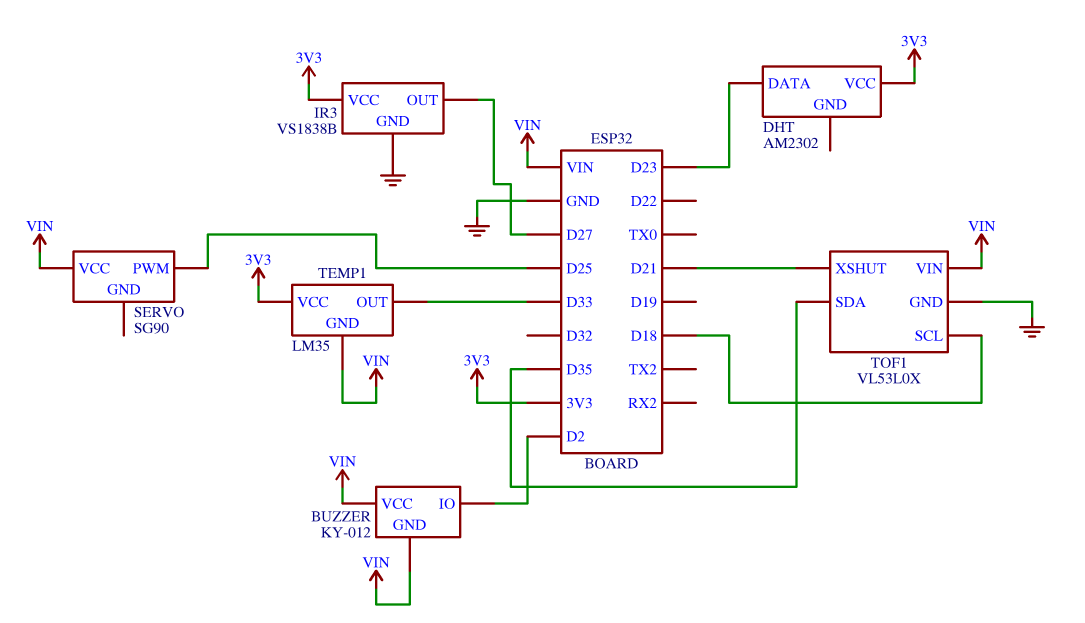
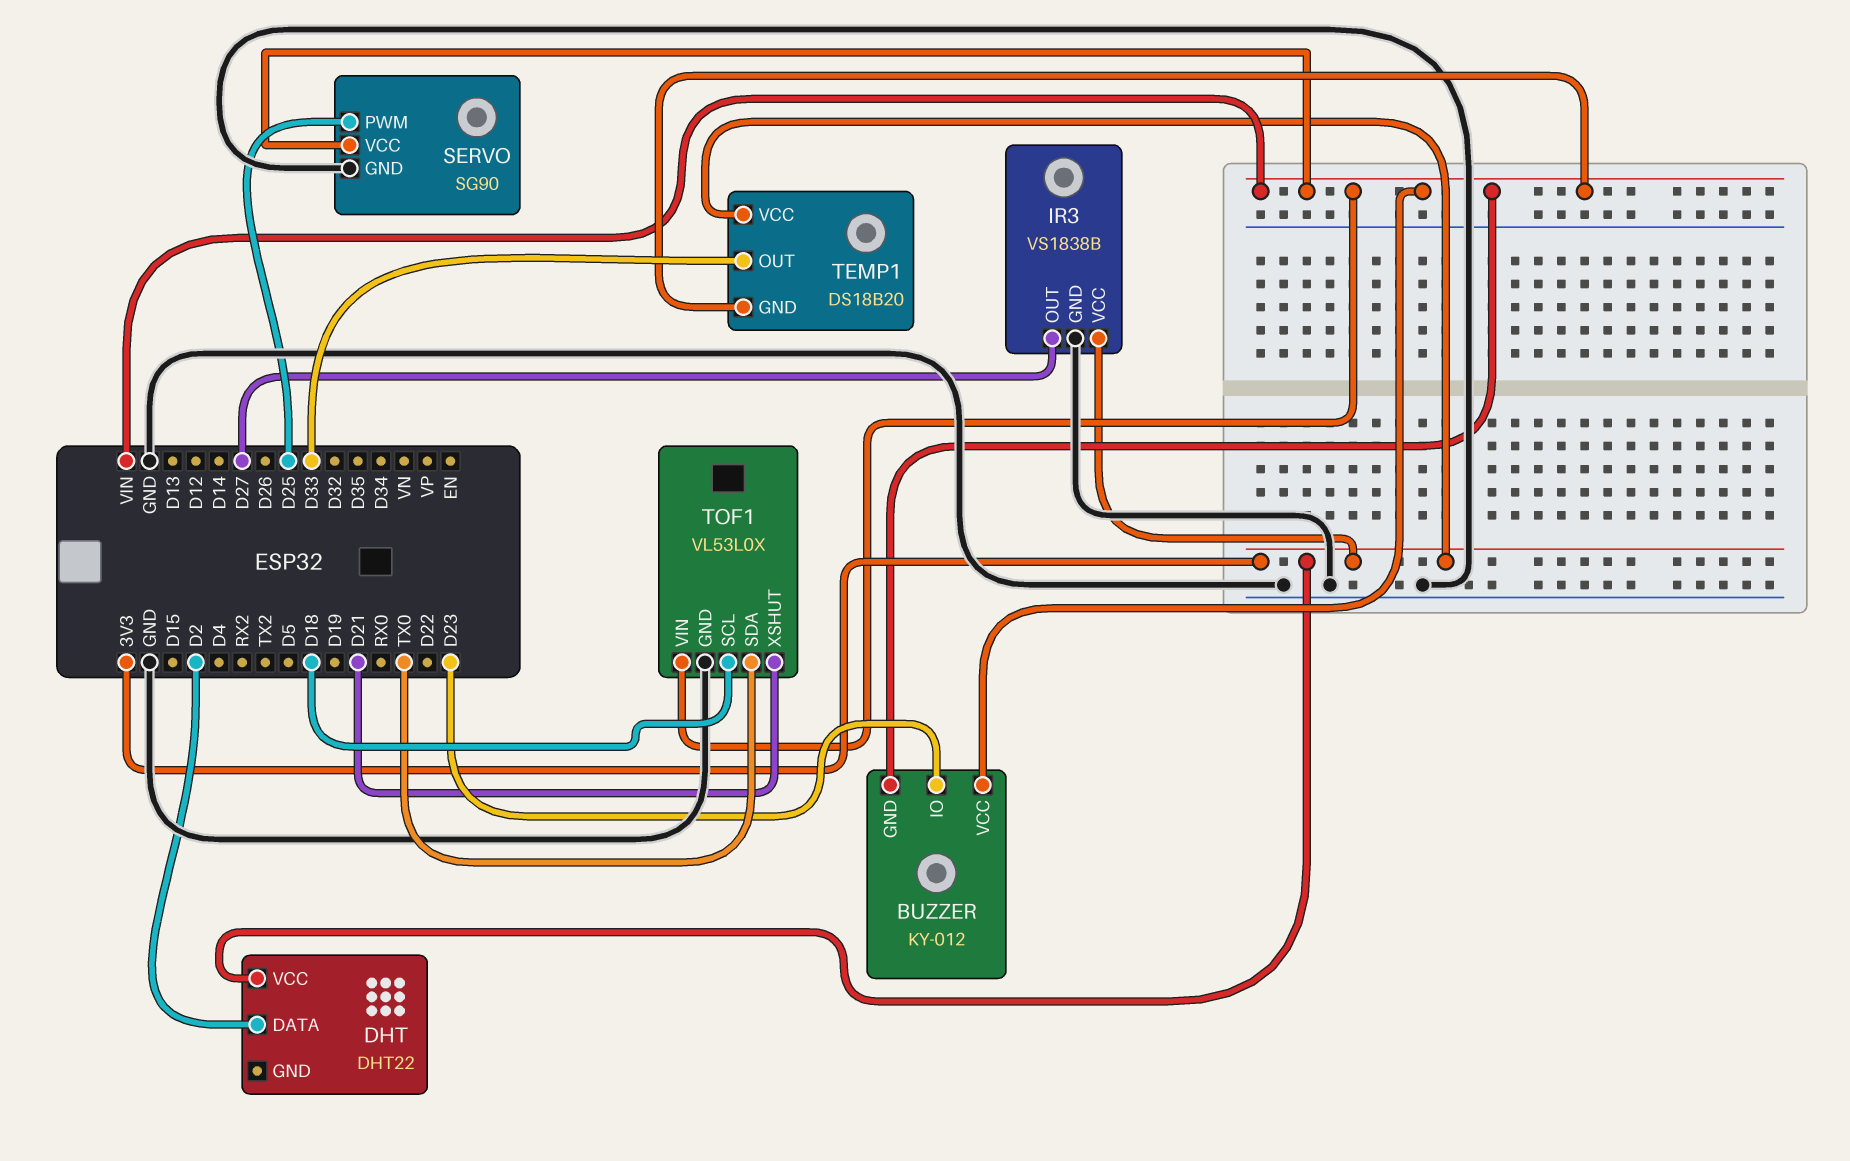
BUZZER pin IO: D2 -> D23
DHT: AM2302 -> DHT22
DHT pin DATA: D23 -> D2
SERVO pin GND: none -> GND
TEMP1: LM35 -> DS18B20
TOF1 pin SDA: D35 -> TX0

